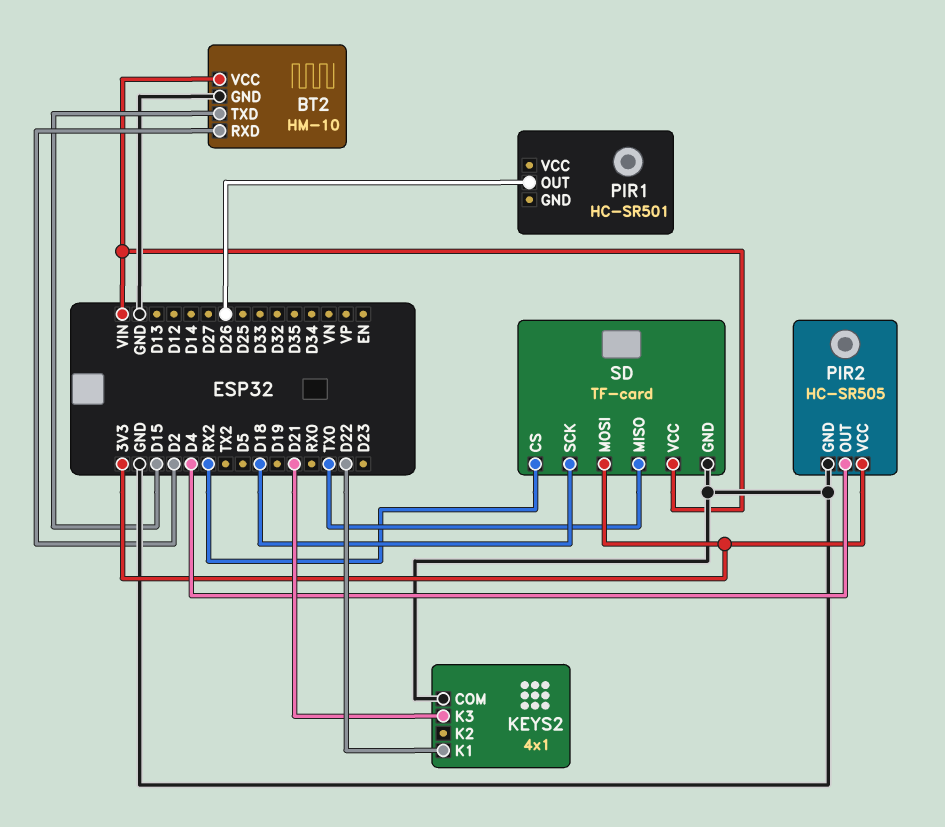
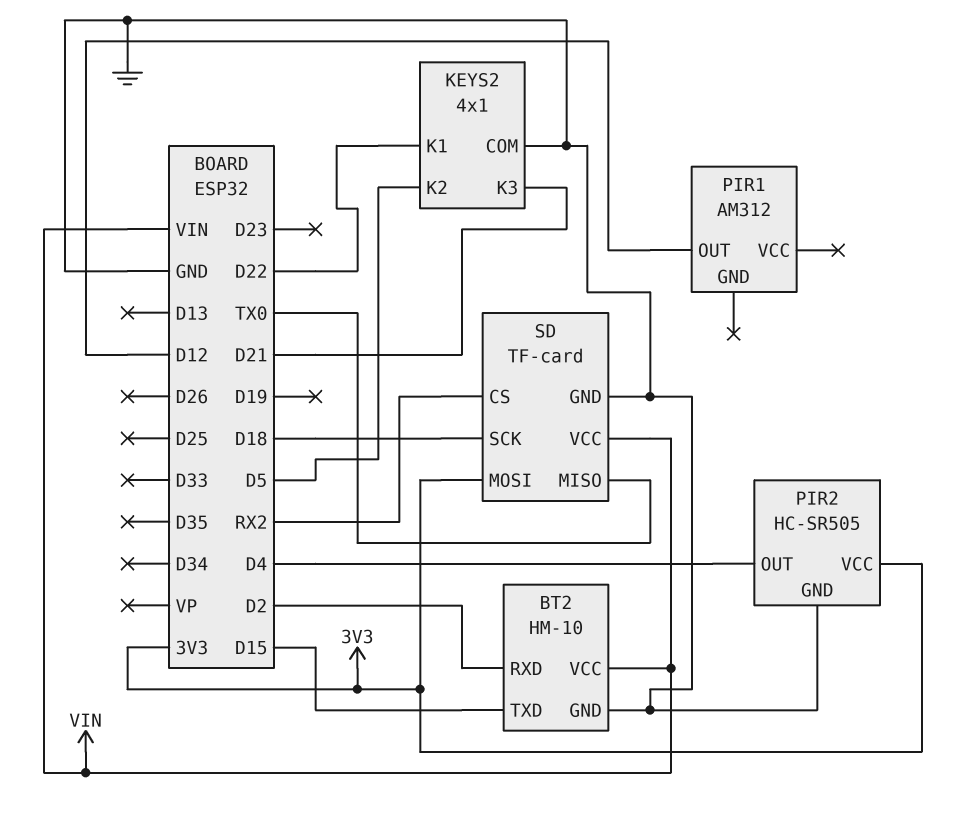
KEYS2 pin K2: none -> D5
PIR1: HC-SR501 -> AM312
PIR1 pin OUT: D26 -> D12

